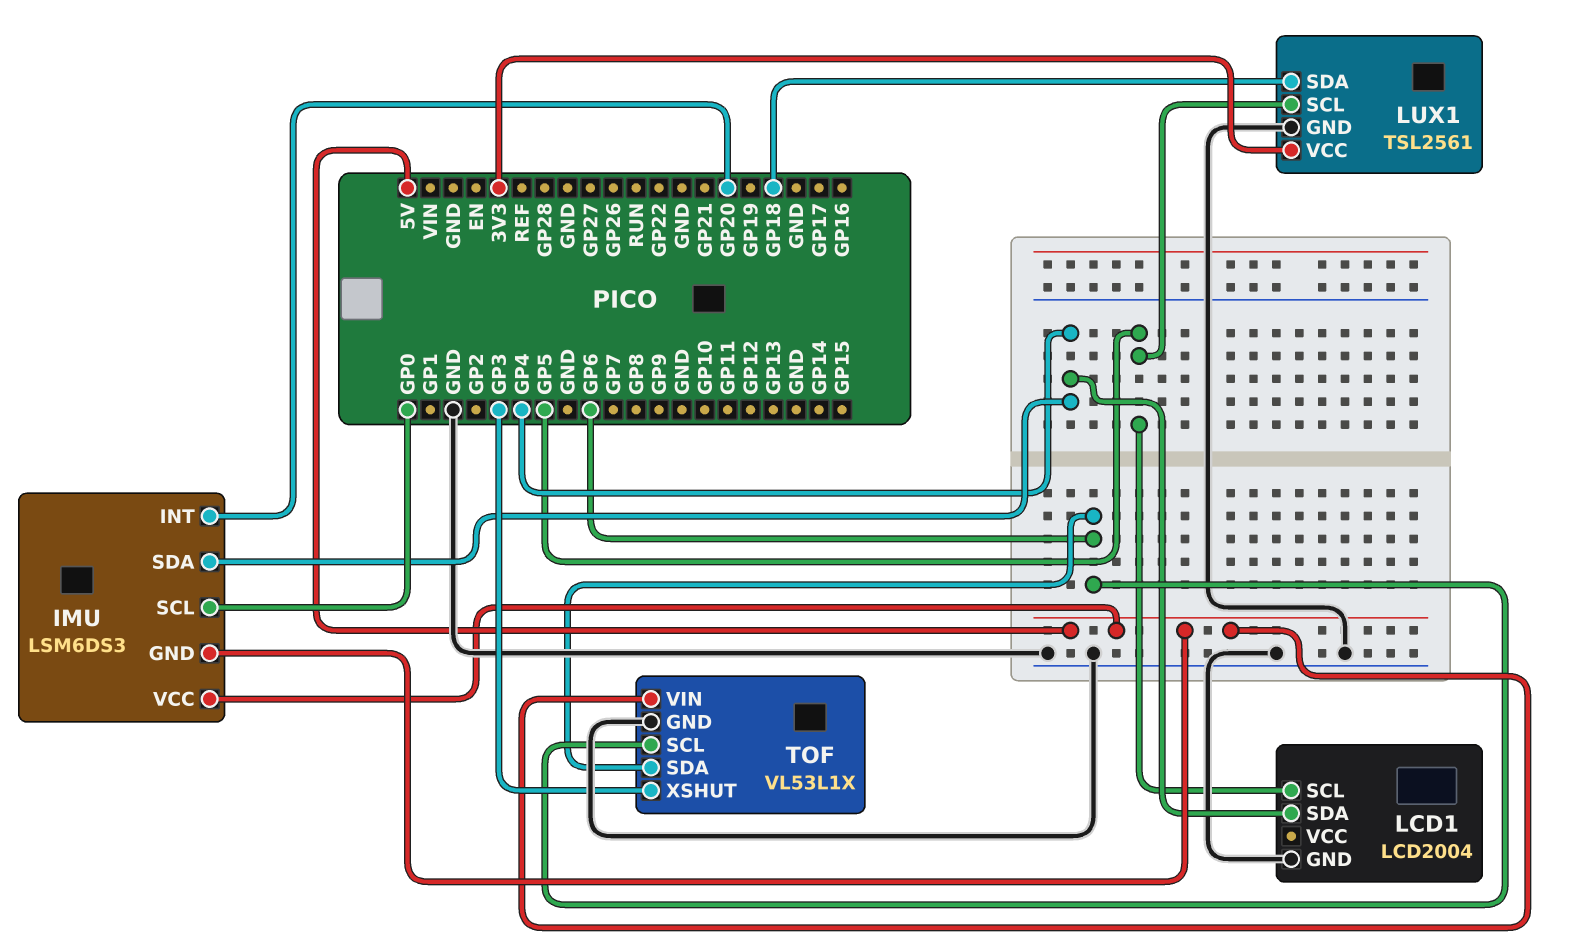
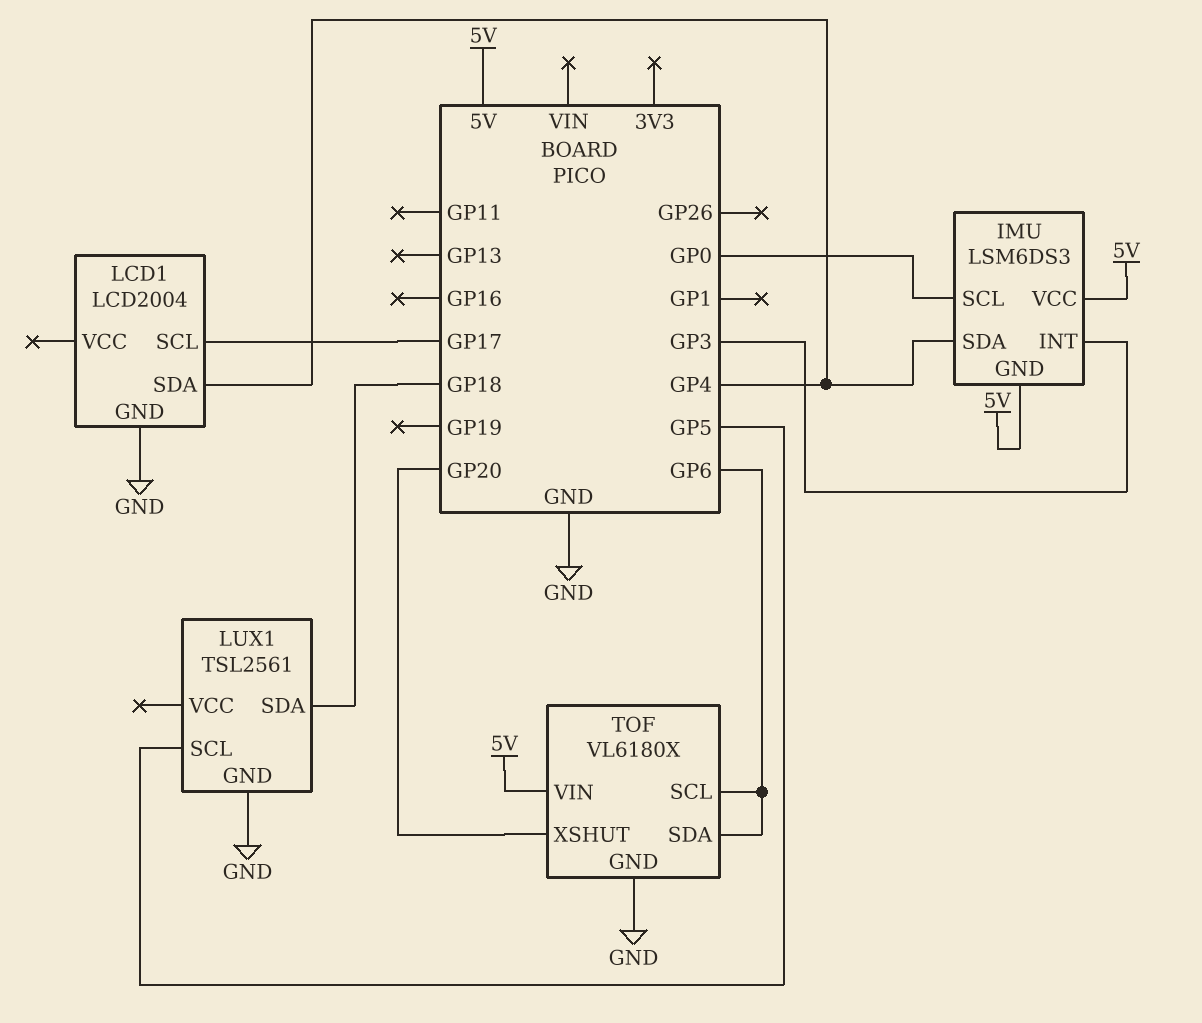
IMU pin INT: GP20 -> GP3
LCD1 pin SCL: GP5 -> GP17
LUX1 pin VCC: 3V3 -> none
TOF: VL53L1X -> VL6180X
TOF pin XSHUT: GP3 -> GP20

